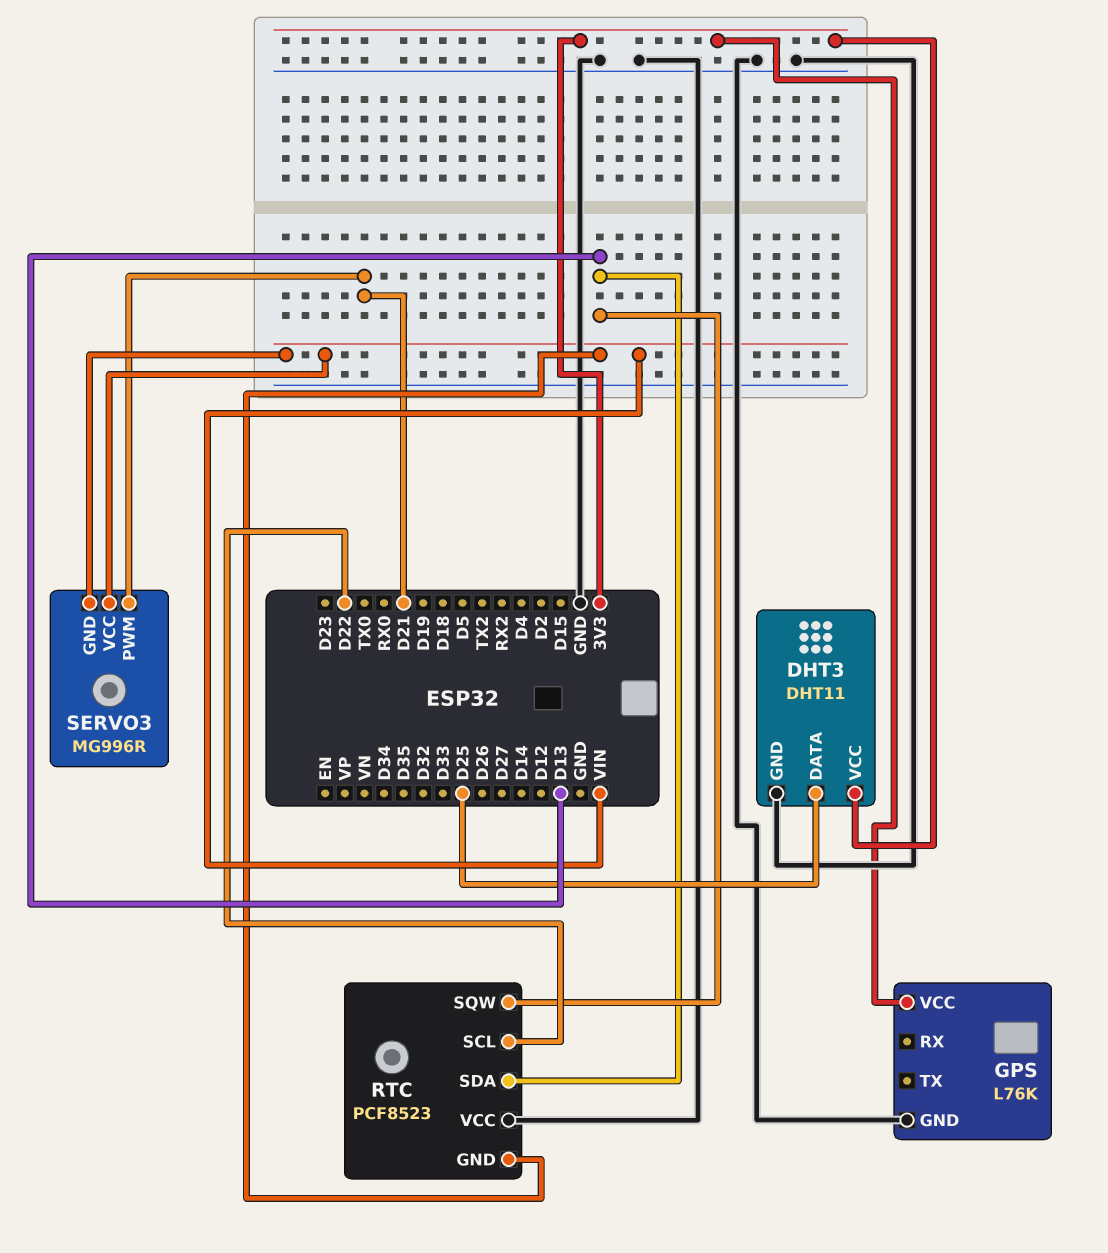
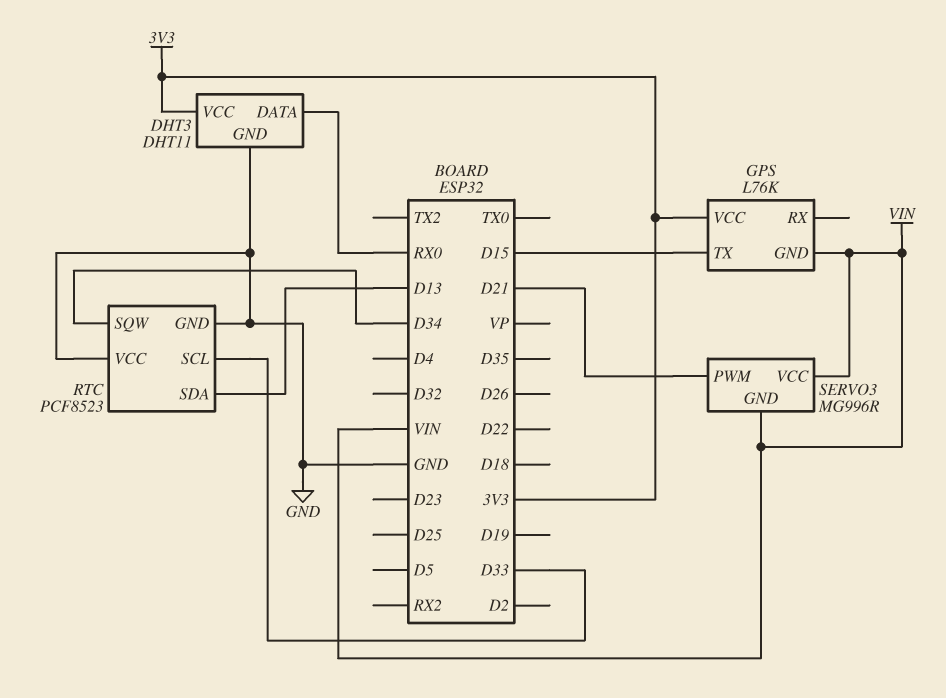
DHT3 pin DATA: D25 -> RX0
GPS pin GND: GND -> VIN
GPS pin TX: none -> D15
RTC pin GND: VIN -> GND
RTC pin SCL: D22 -> D33
RTC pin SQW: D13 -> D34

